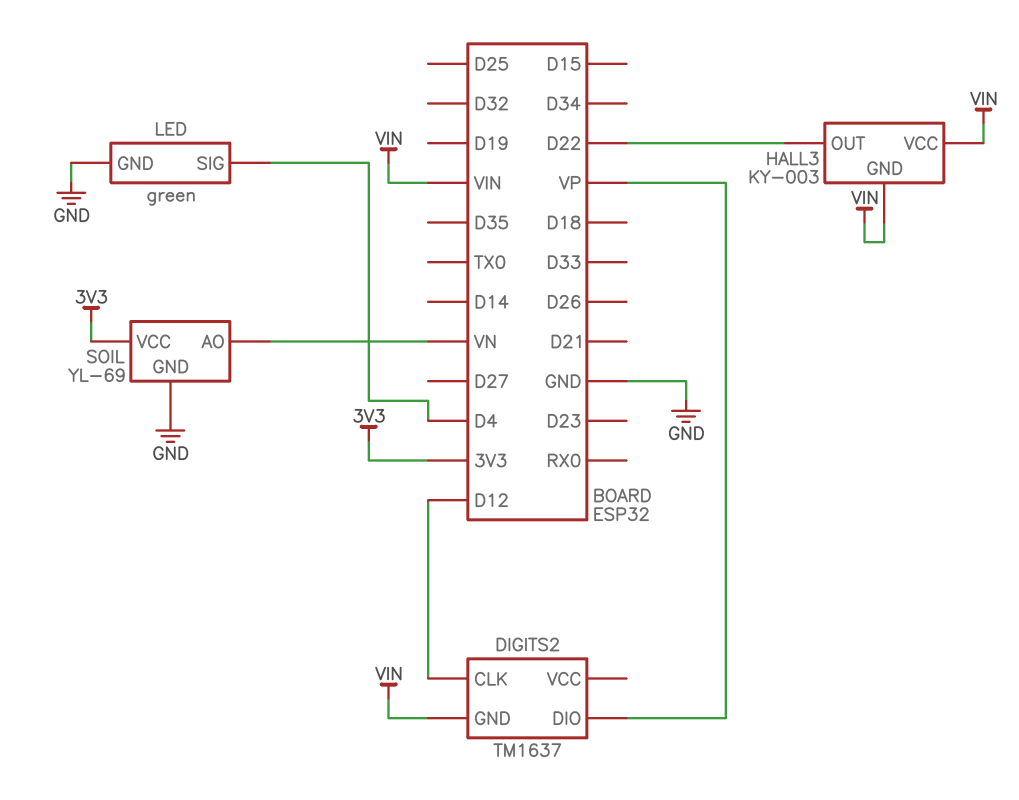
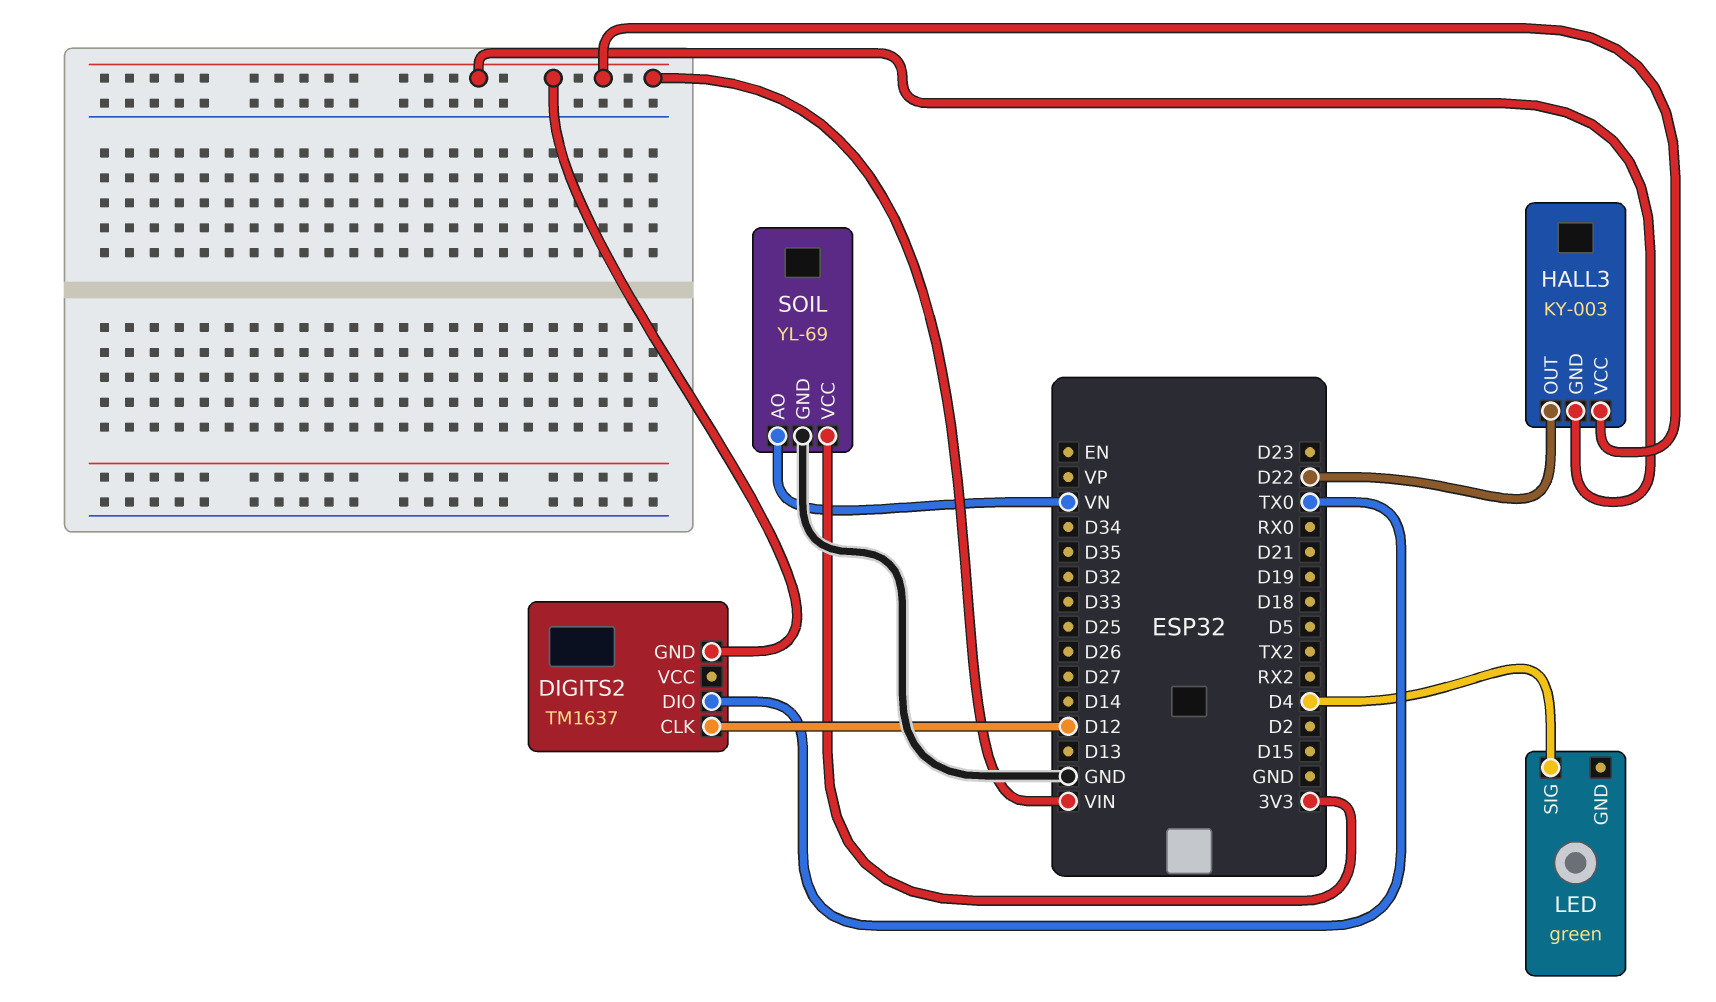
DIGITS2 pin DIO: VP -> TX0
LED pin GND: GND -> none

